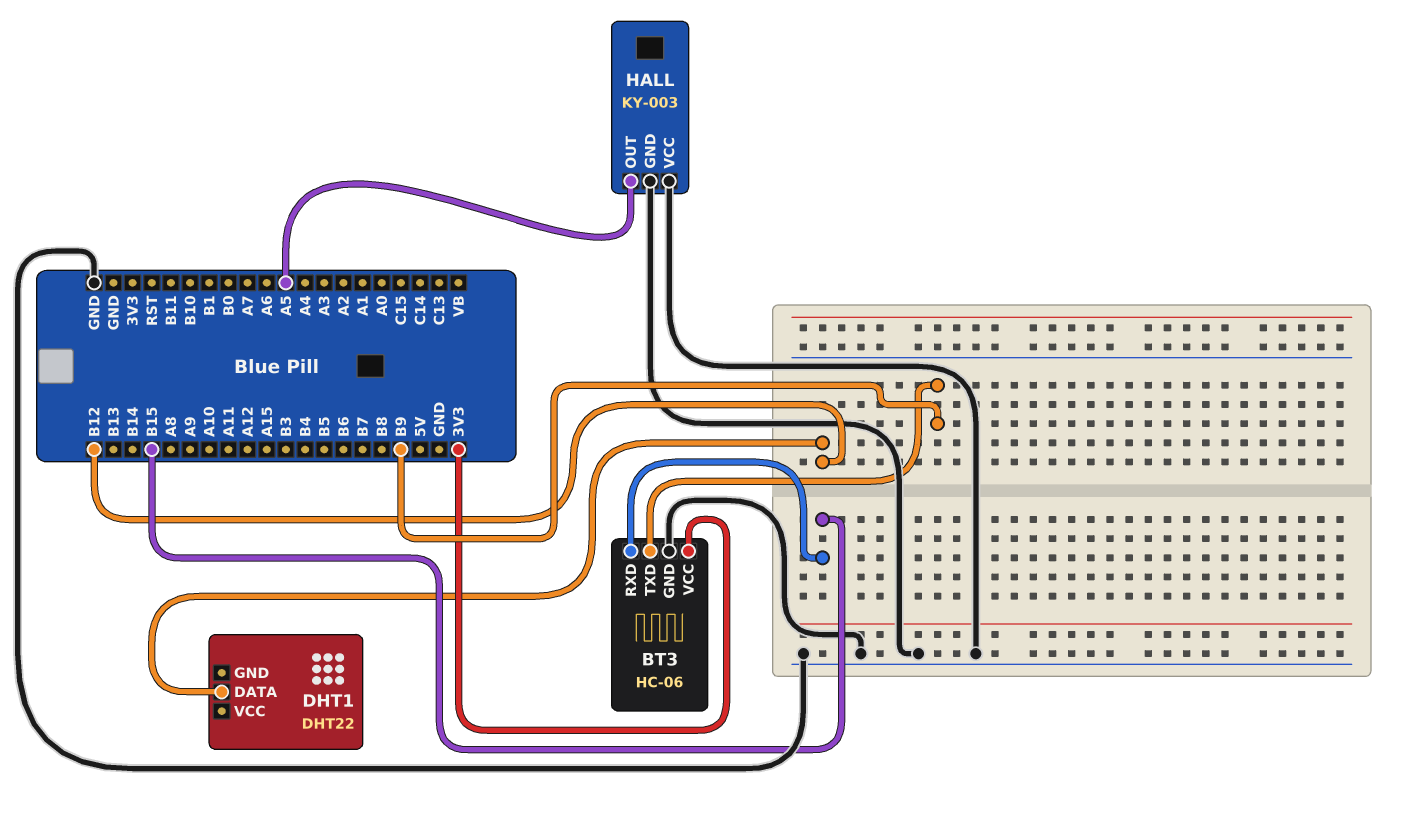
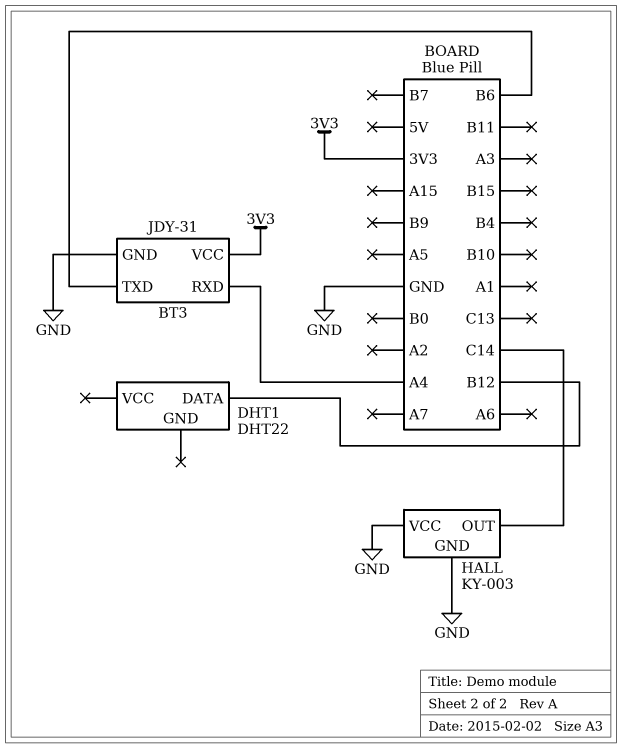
BT3: HC-06 -> JDY-31
BT3 pin RXD: B15 -> A4
BT3 pin TXD: B9 -> B6
HALL pin OUT: A5 -> C14

